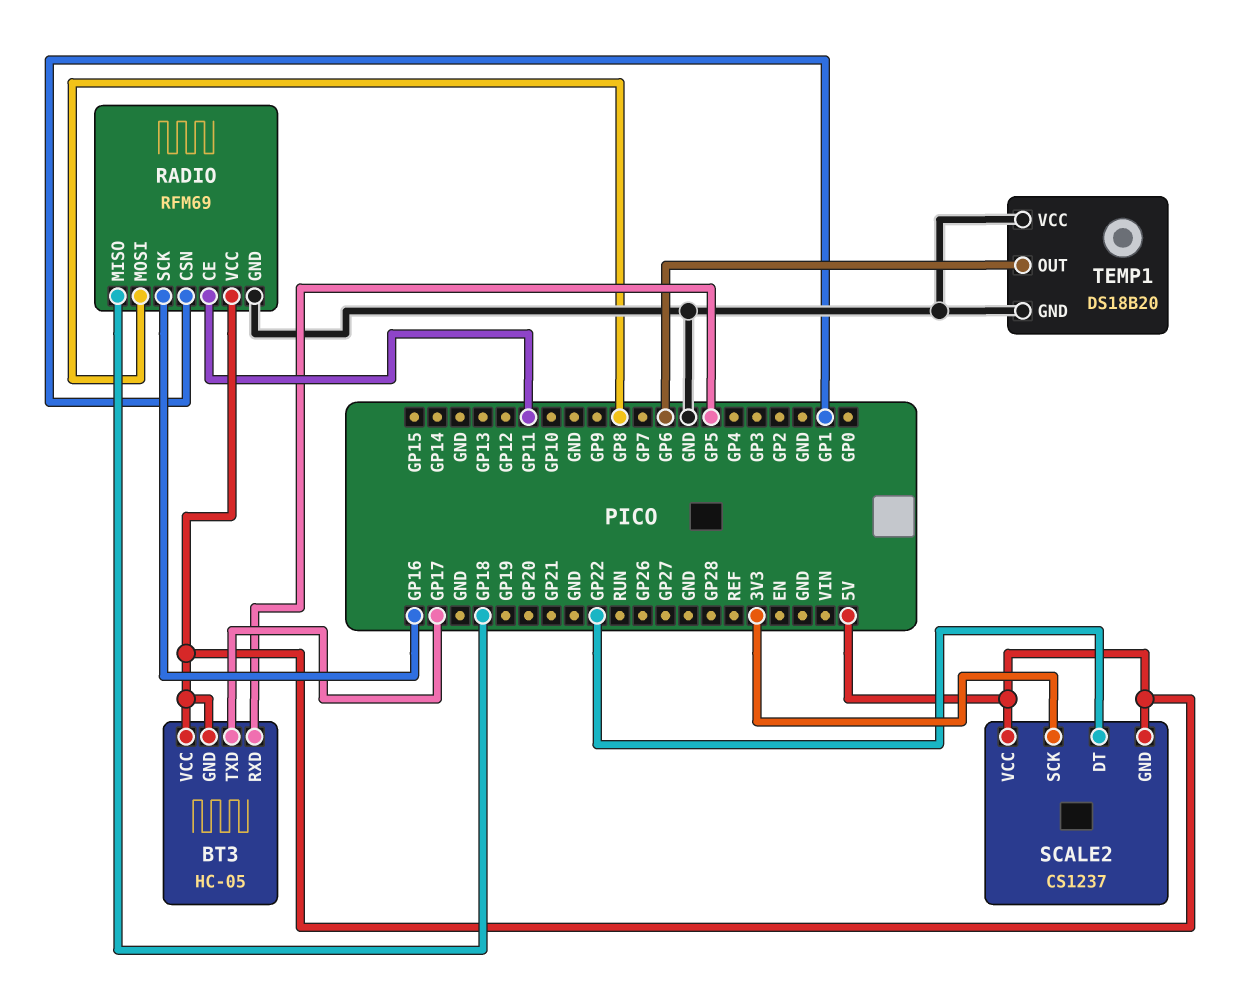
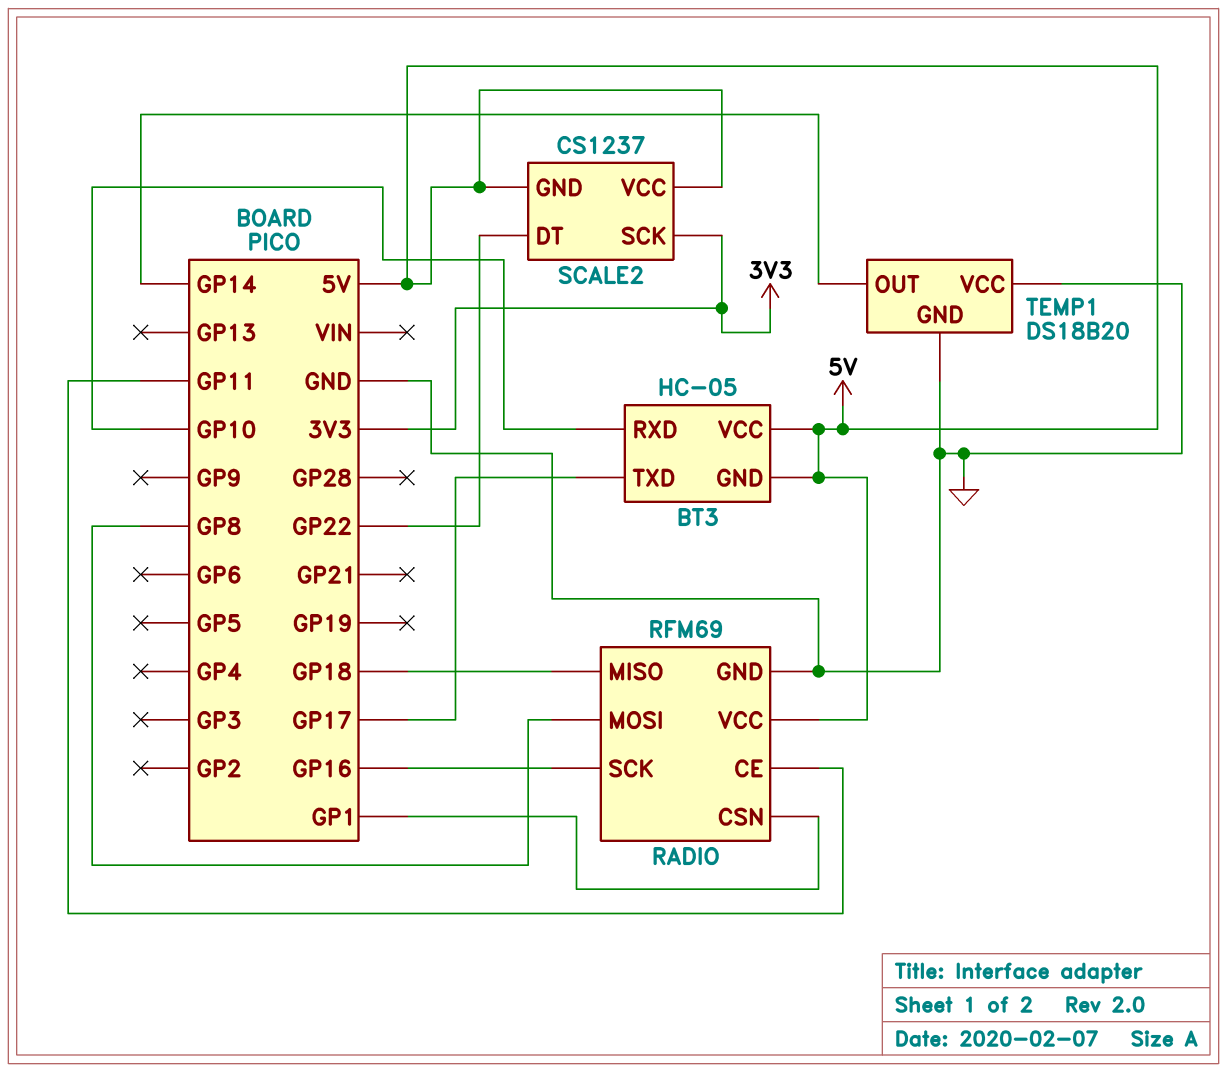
BT3 pin RXD: GP5 -> GP10
TEMP1 pin OUT: GP6 -> GP14

